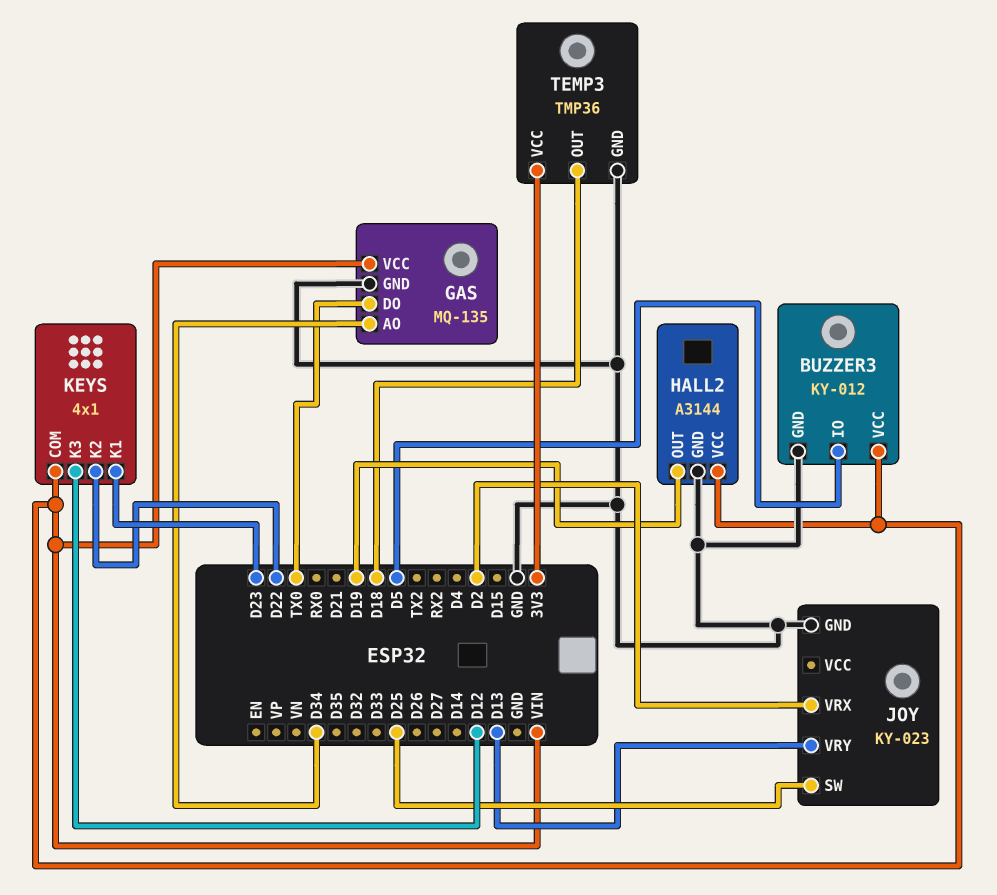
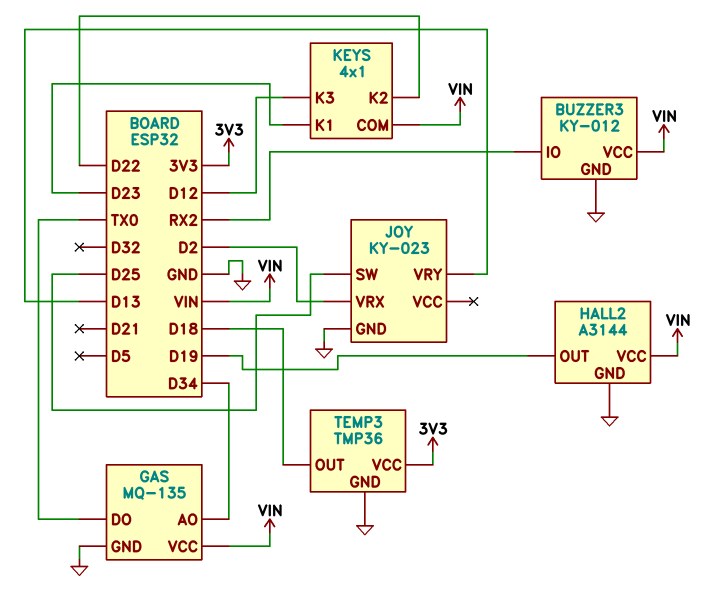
BUZZER3 pin IO: D5 -> RX2

